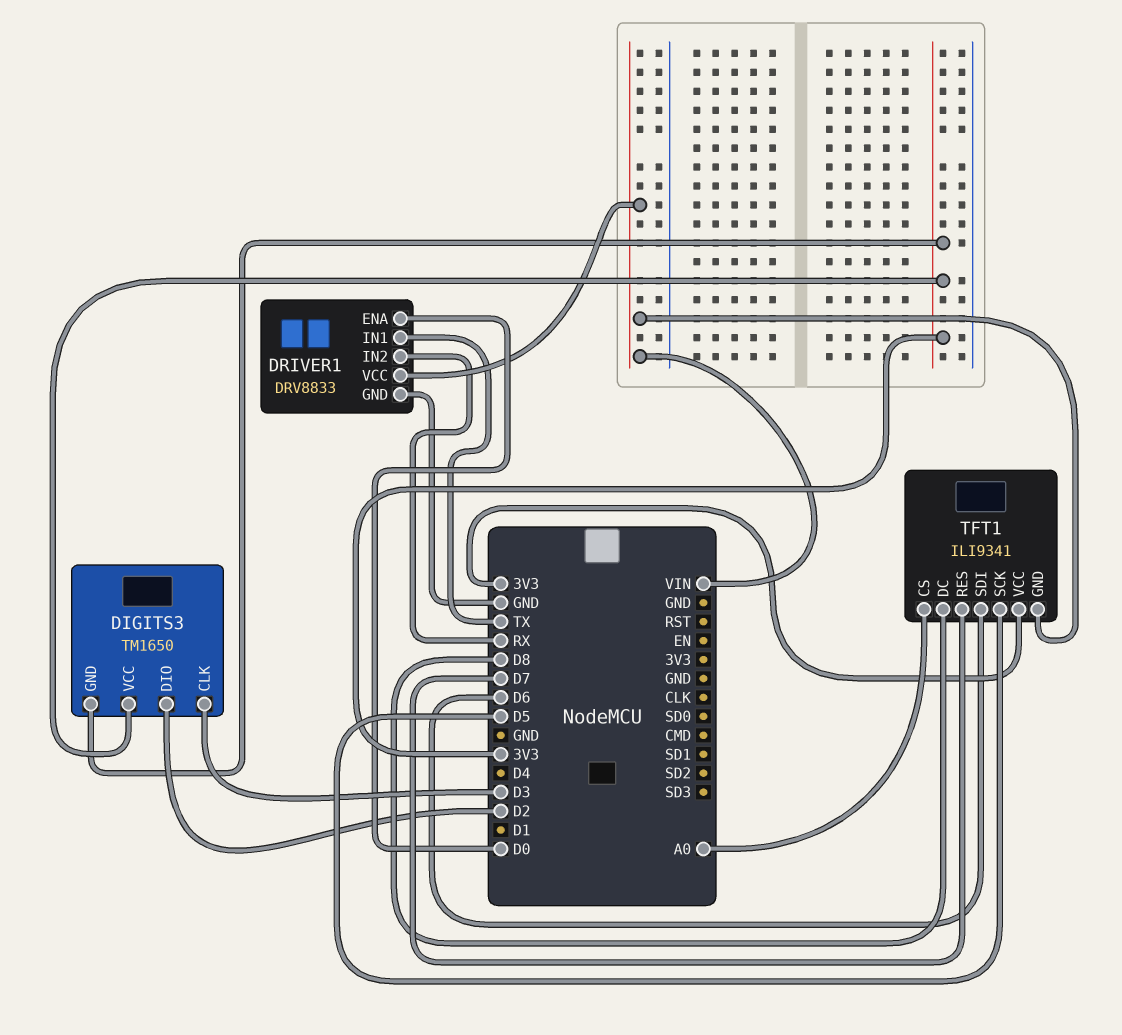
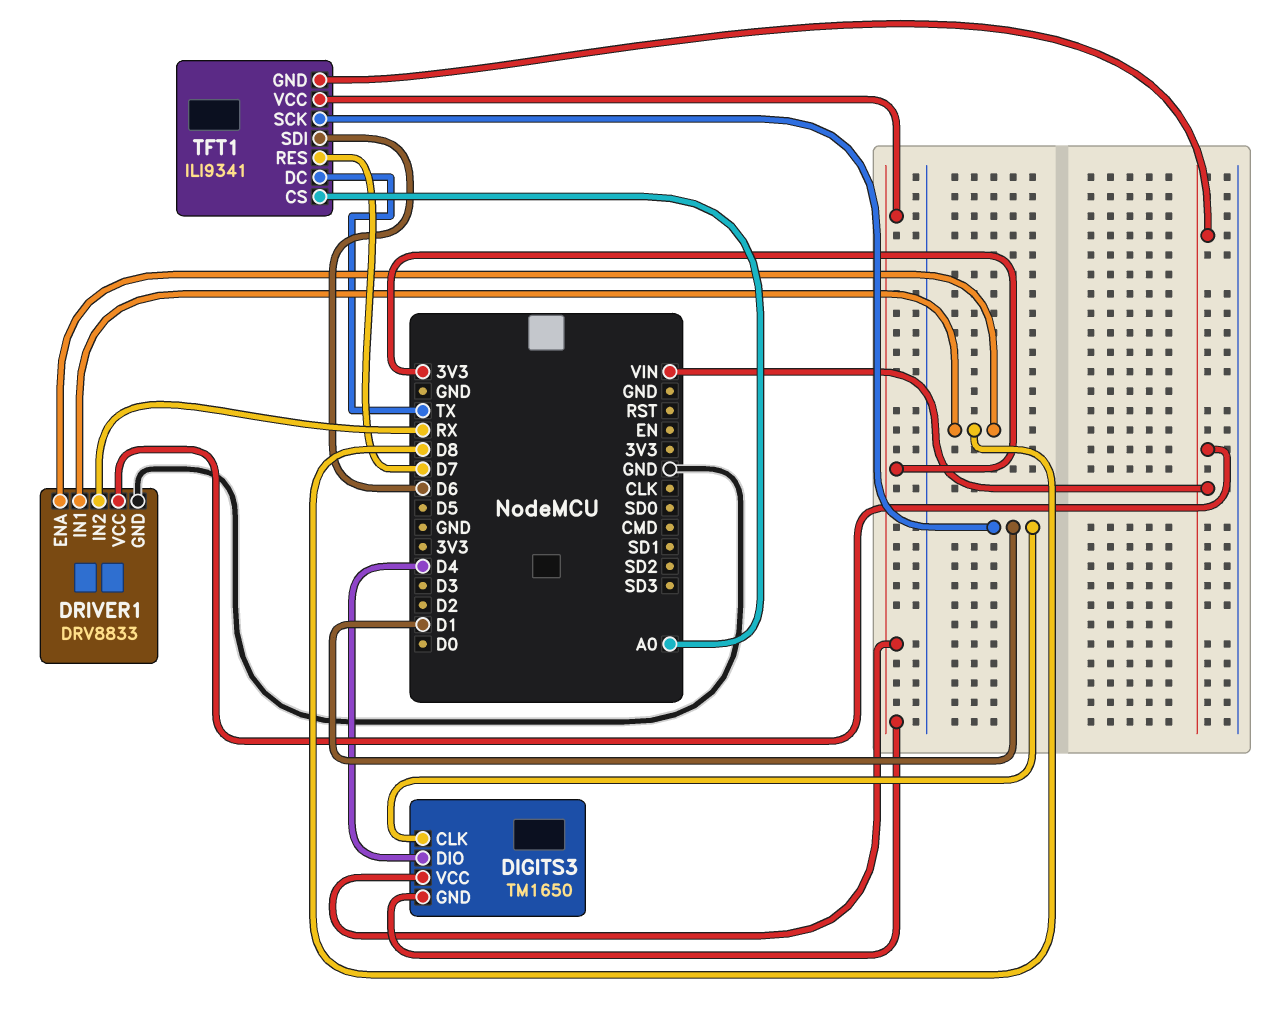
DIGITS3 pin CLK: D3 -> D1
DIGITS3 pin DIO: D2 -> D4
DRIVER1 pin ENA: D0 -> D8
DRIVER1 pin IN1: TX -> D8
TFT1 pin DC: D8 -> TX
TFT1 pin SCK: D5 -> D1

